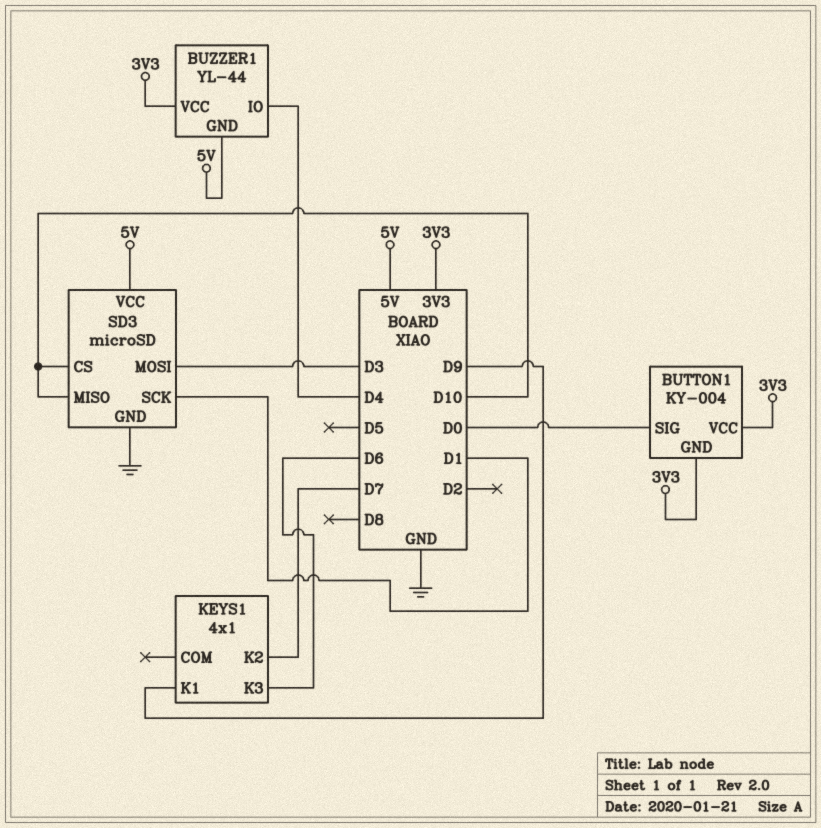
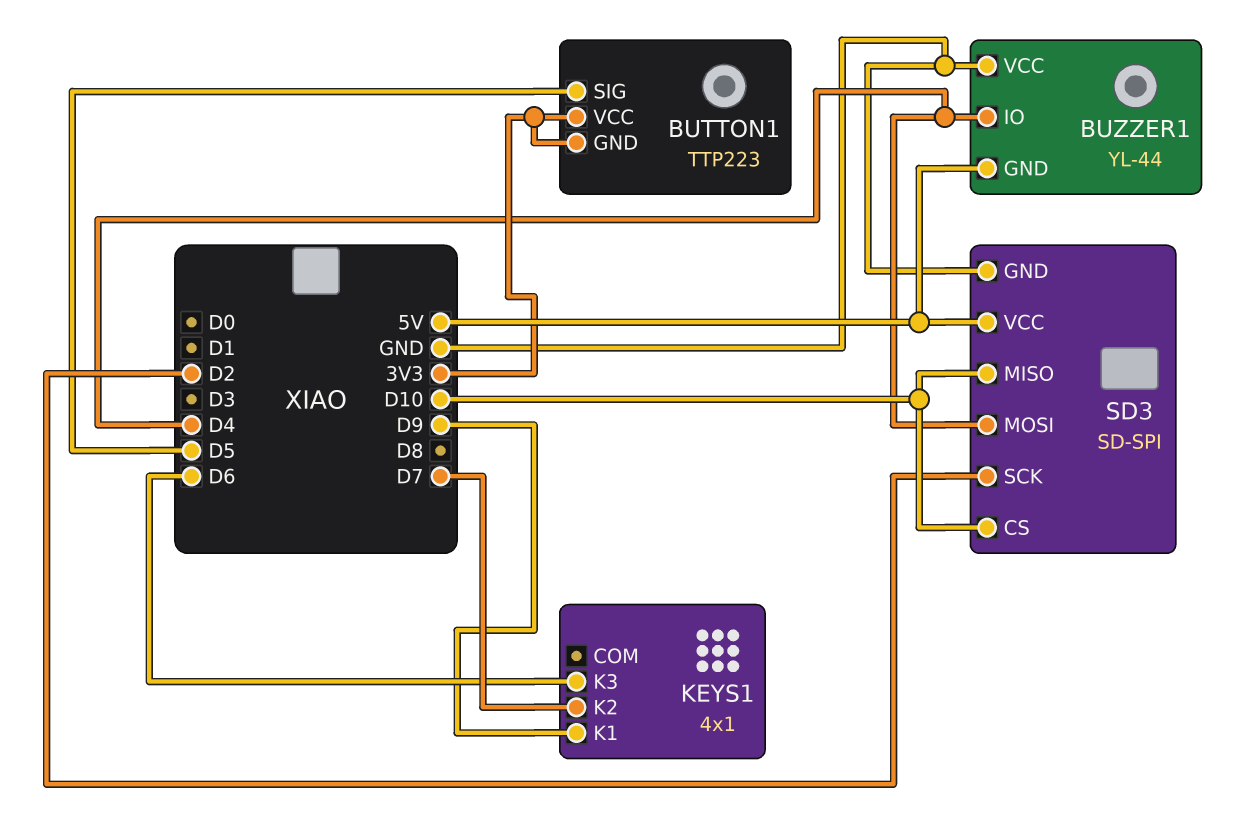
BUTTON1: KY-004 -> TTP223
BUTTON1 pin SIG: D0 -> D5
BUZZER1 pin VCC: 3V3 -> GND
SD3: microSD -> SD-SPI
SD3 pin MOSI: D3 -> D4
SD3 pin SCK: D1 -> D2

